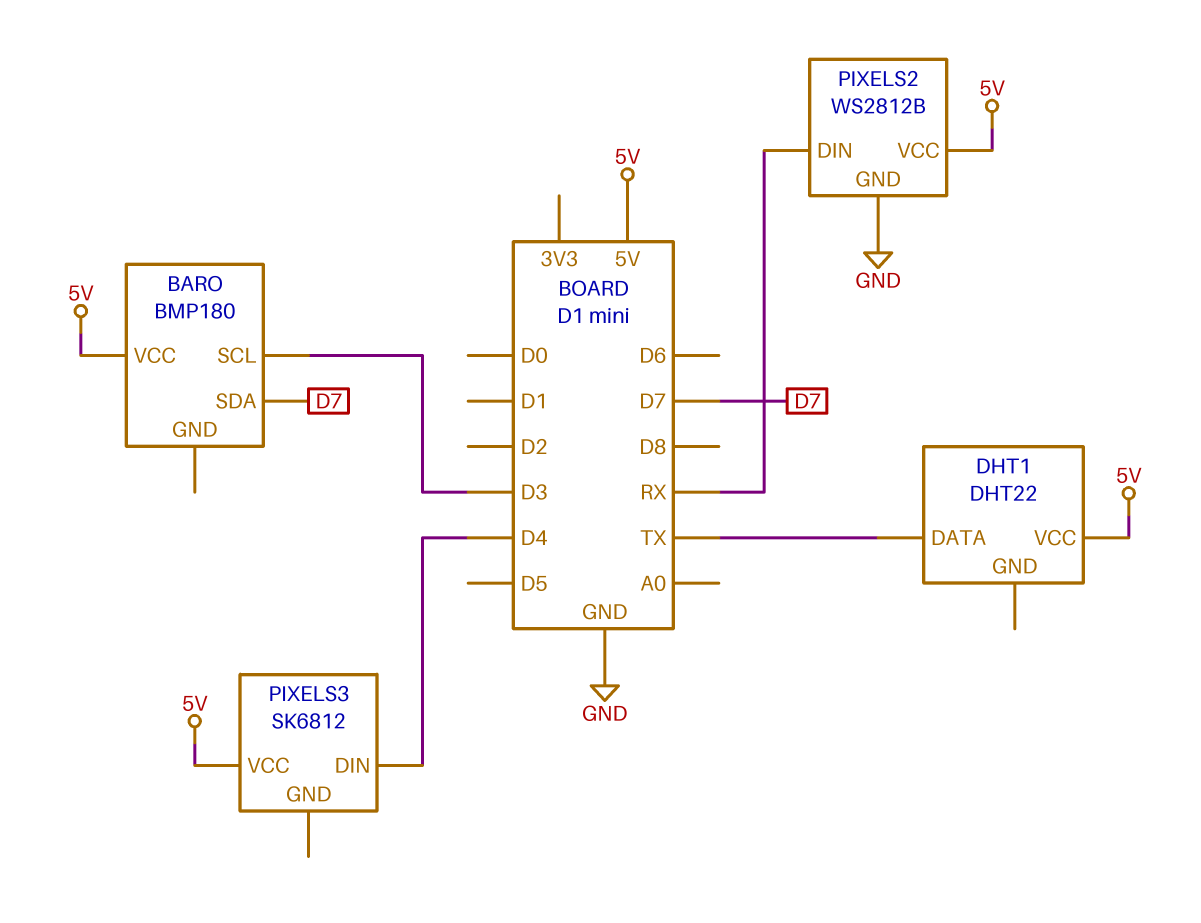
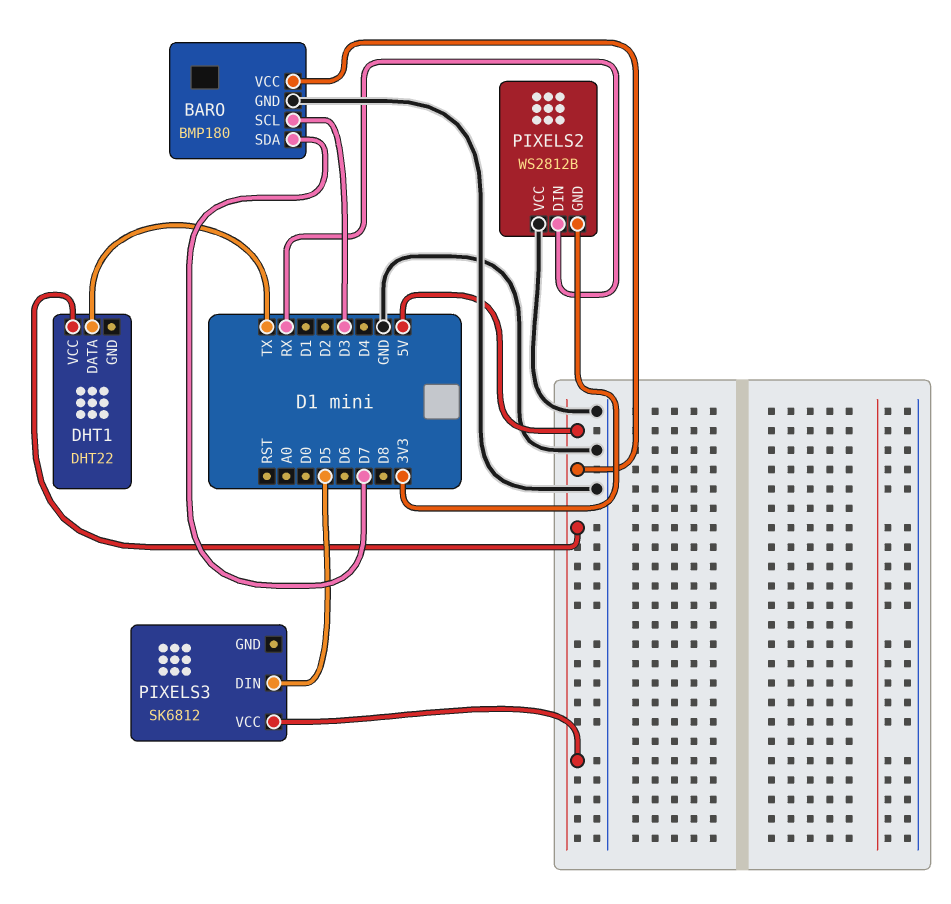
BARO pin GND: none -> GND
PIXELS2 pin GND: GND -> 3V3
PIXELS2 pin VCC: 5V -> GND
PIXELS3 pin DIN: D4 -> D5

